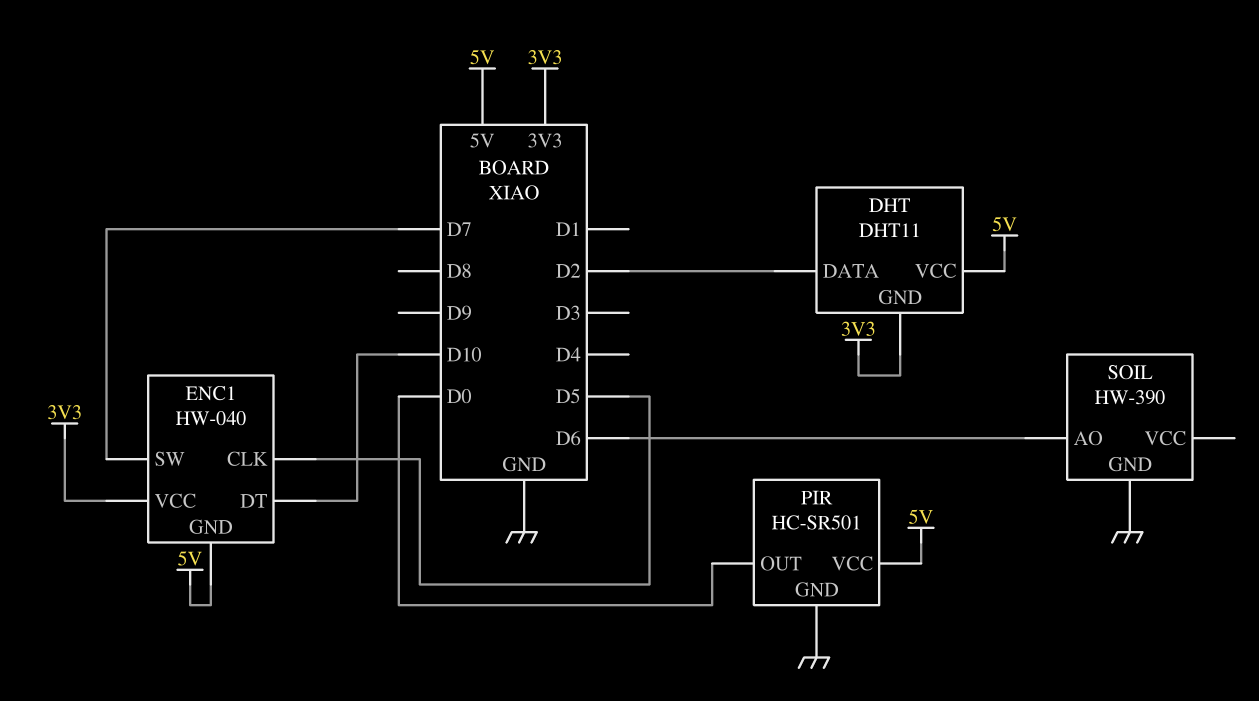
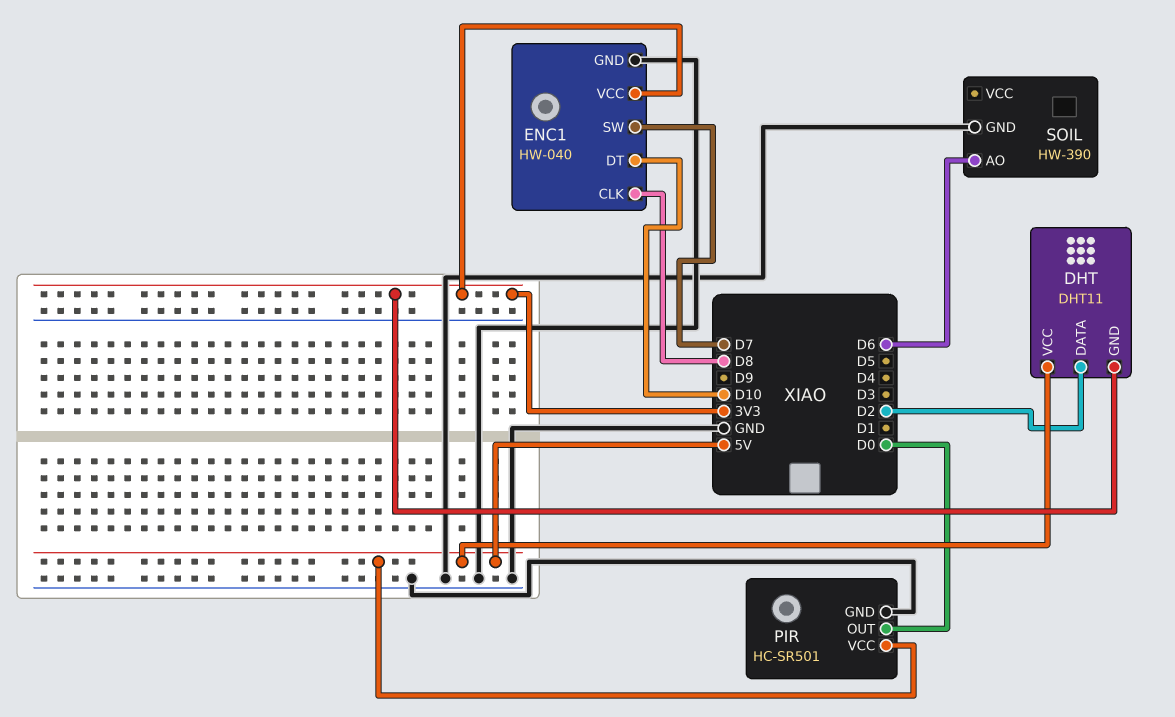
ENC1 pin CLK: D5 -> D8
ENC1 pin GND: 5V -> GND

